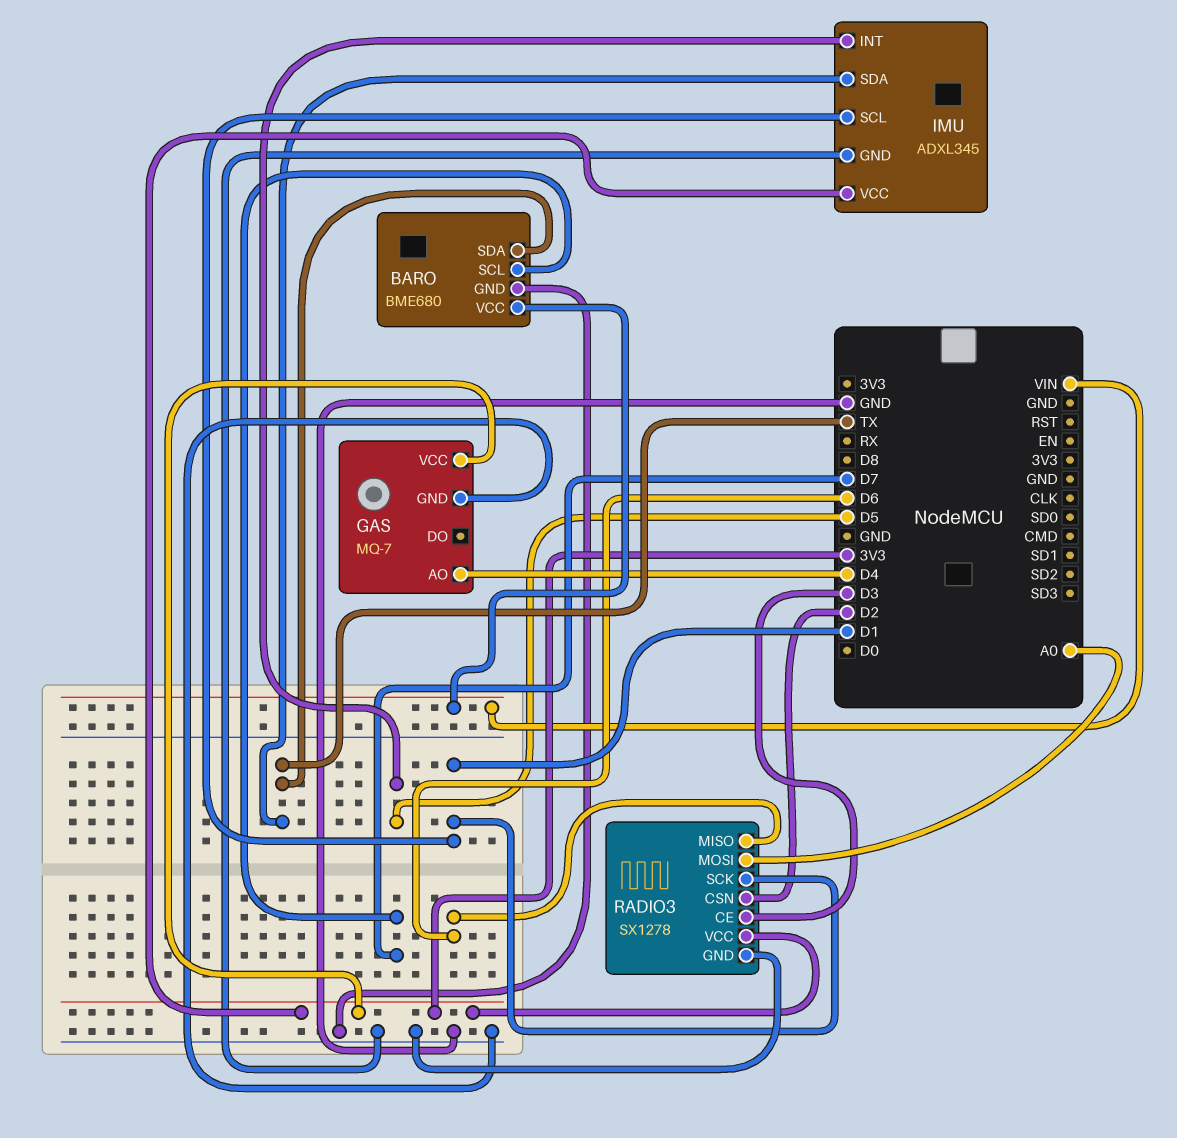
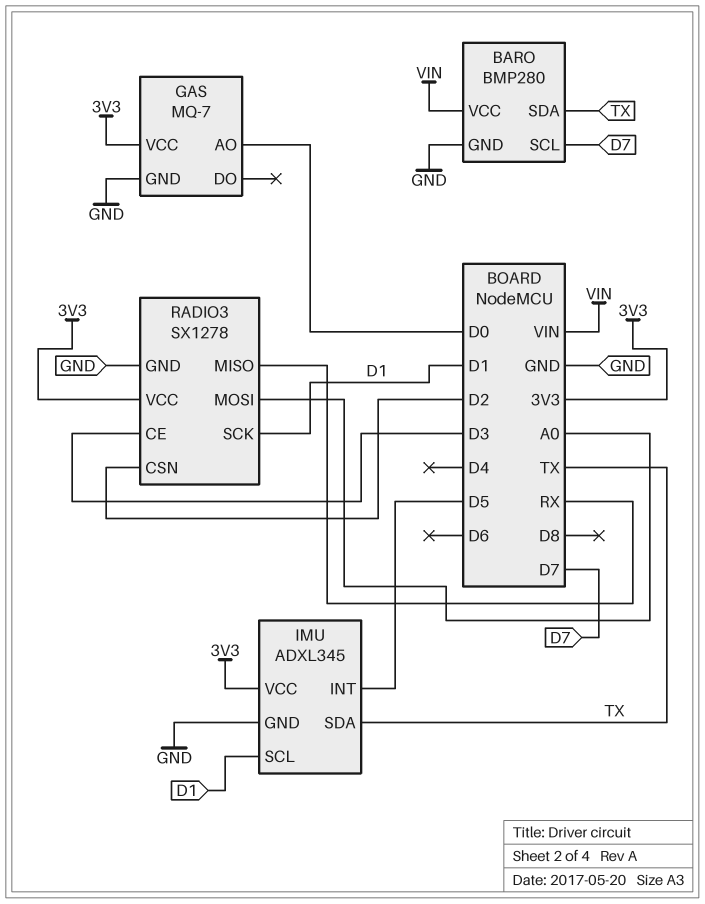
BARO: BME680 -> BMP280
GAS pin AO: D4 -> D0
RADIO3 pin MISO: D6 -> RX

